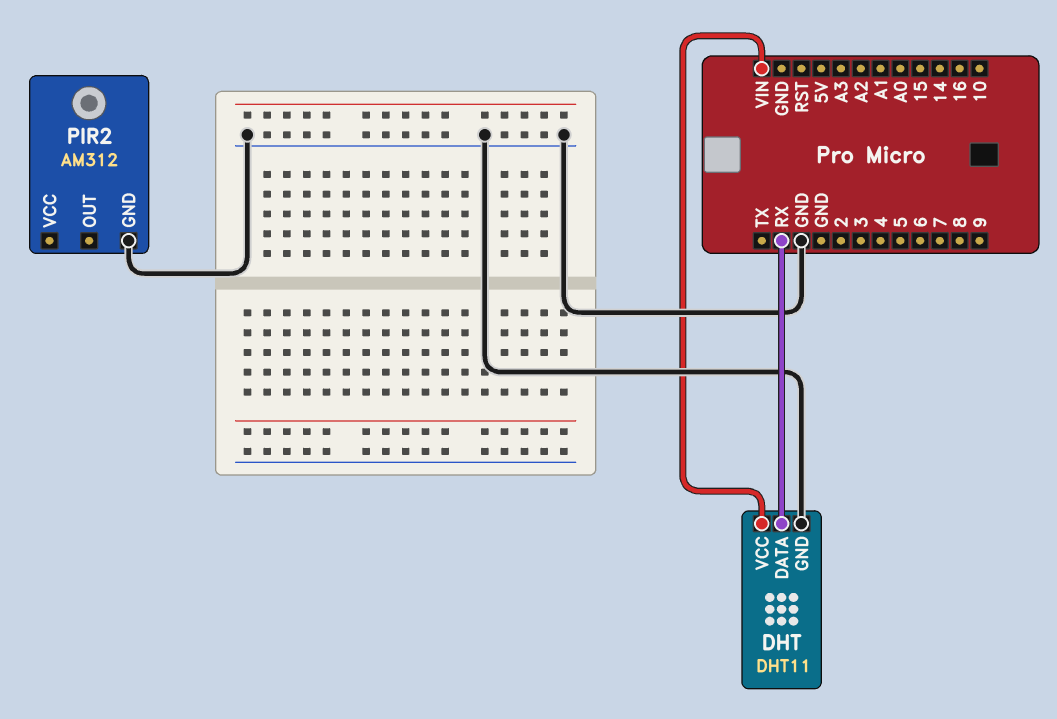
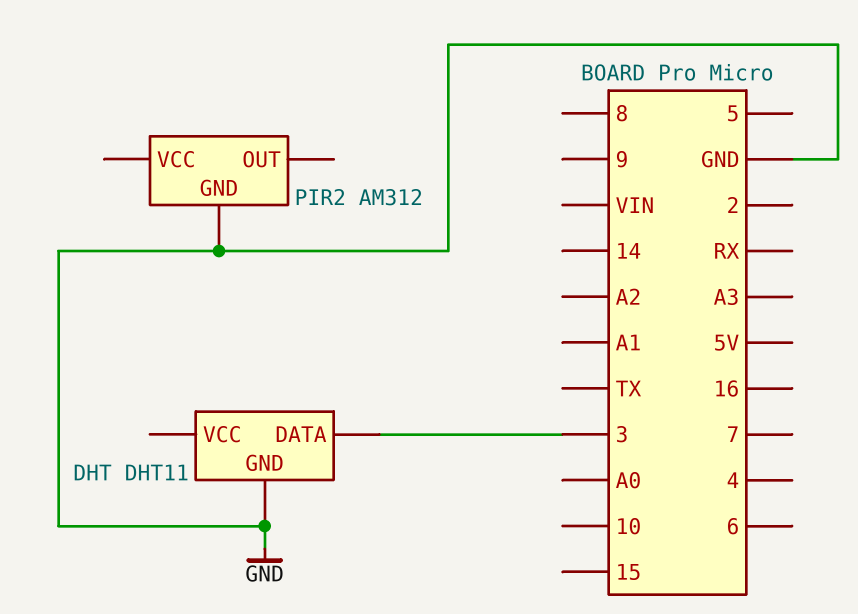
DHT pin DATA: RX -> 3
DHT pin VCC: VIN -> none

